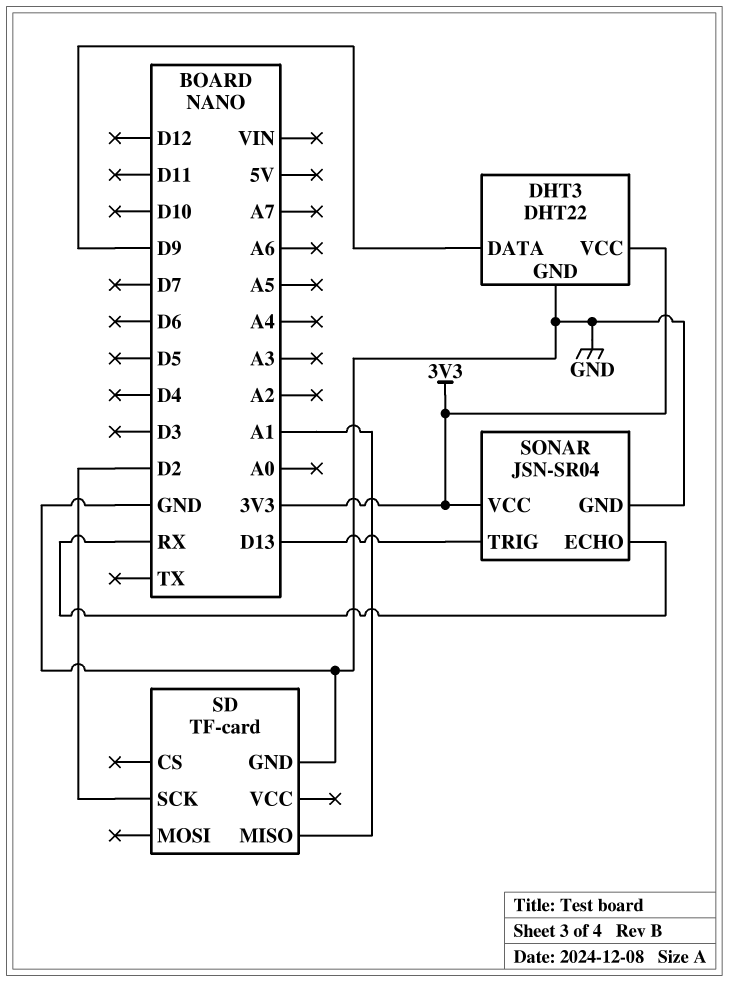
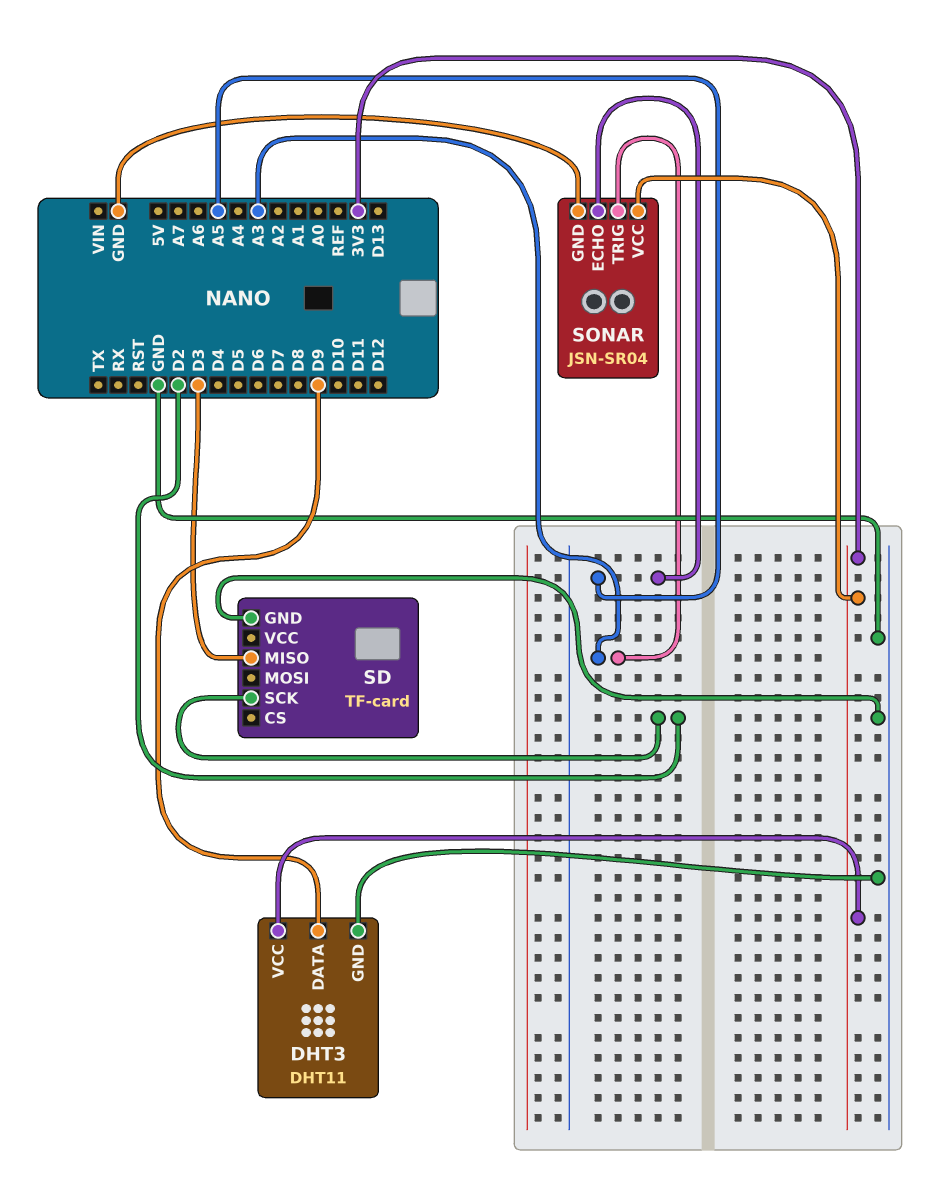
DHT3: DHT22 -> DHT11
SD pin MISO: A1 -> D3
SONAR pin ECHO: RX -> A5
SONAR pin TRIG: D13 -> A3

